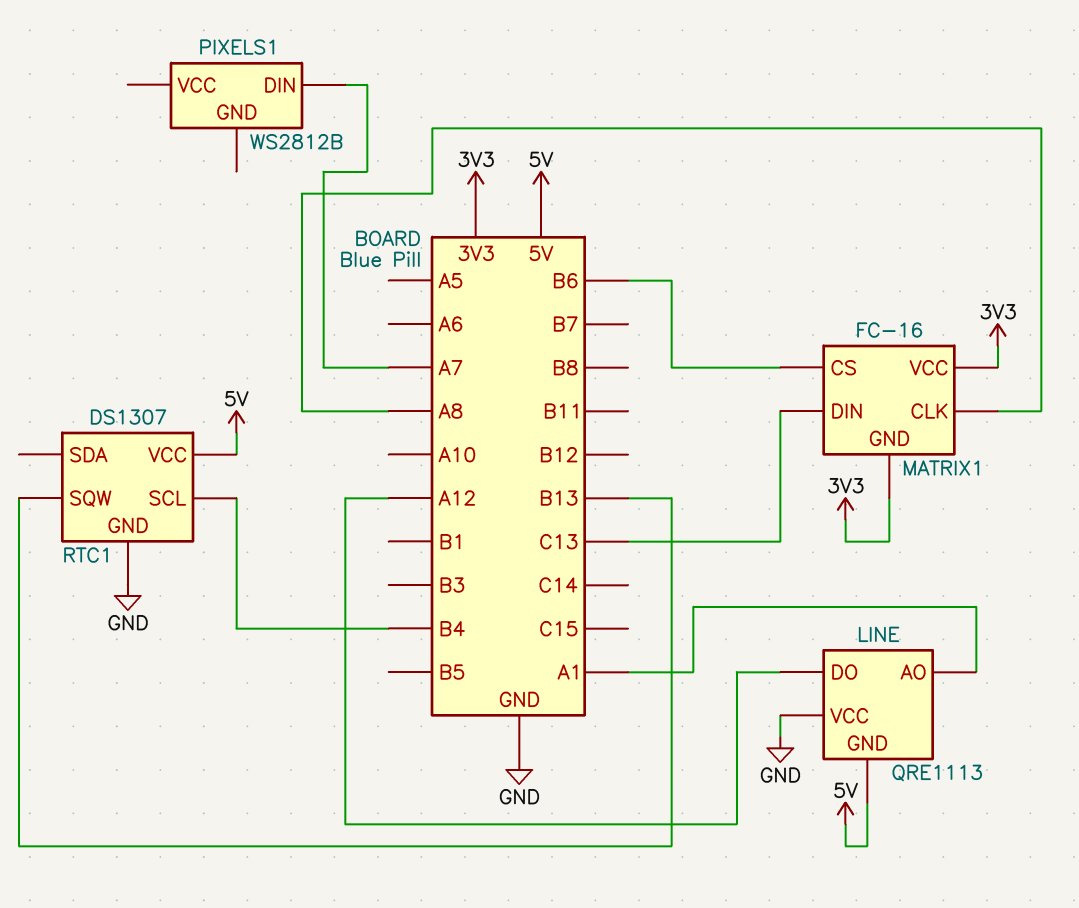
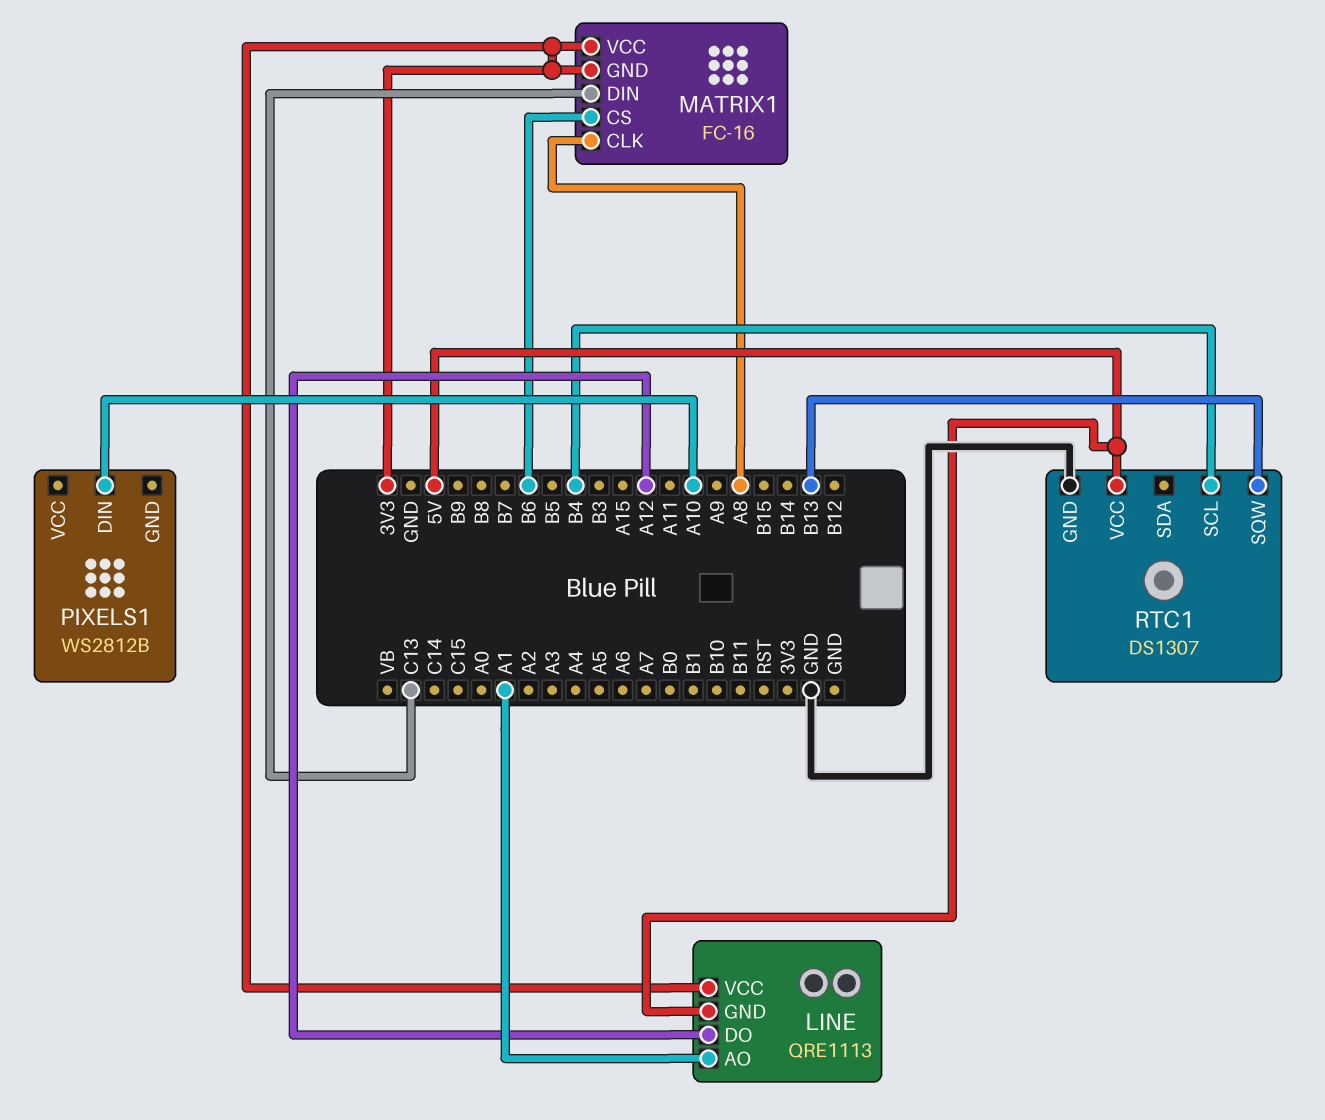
LINE pin VCC: GND -> 3V3
PIXELS1 pin DIN: A7 -> A10

